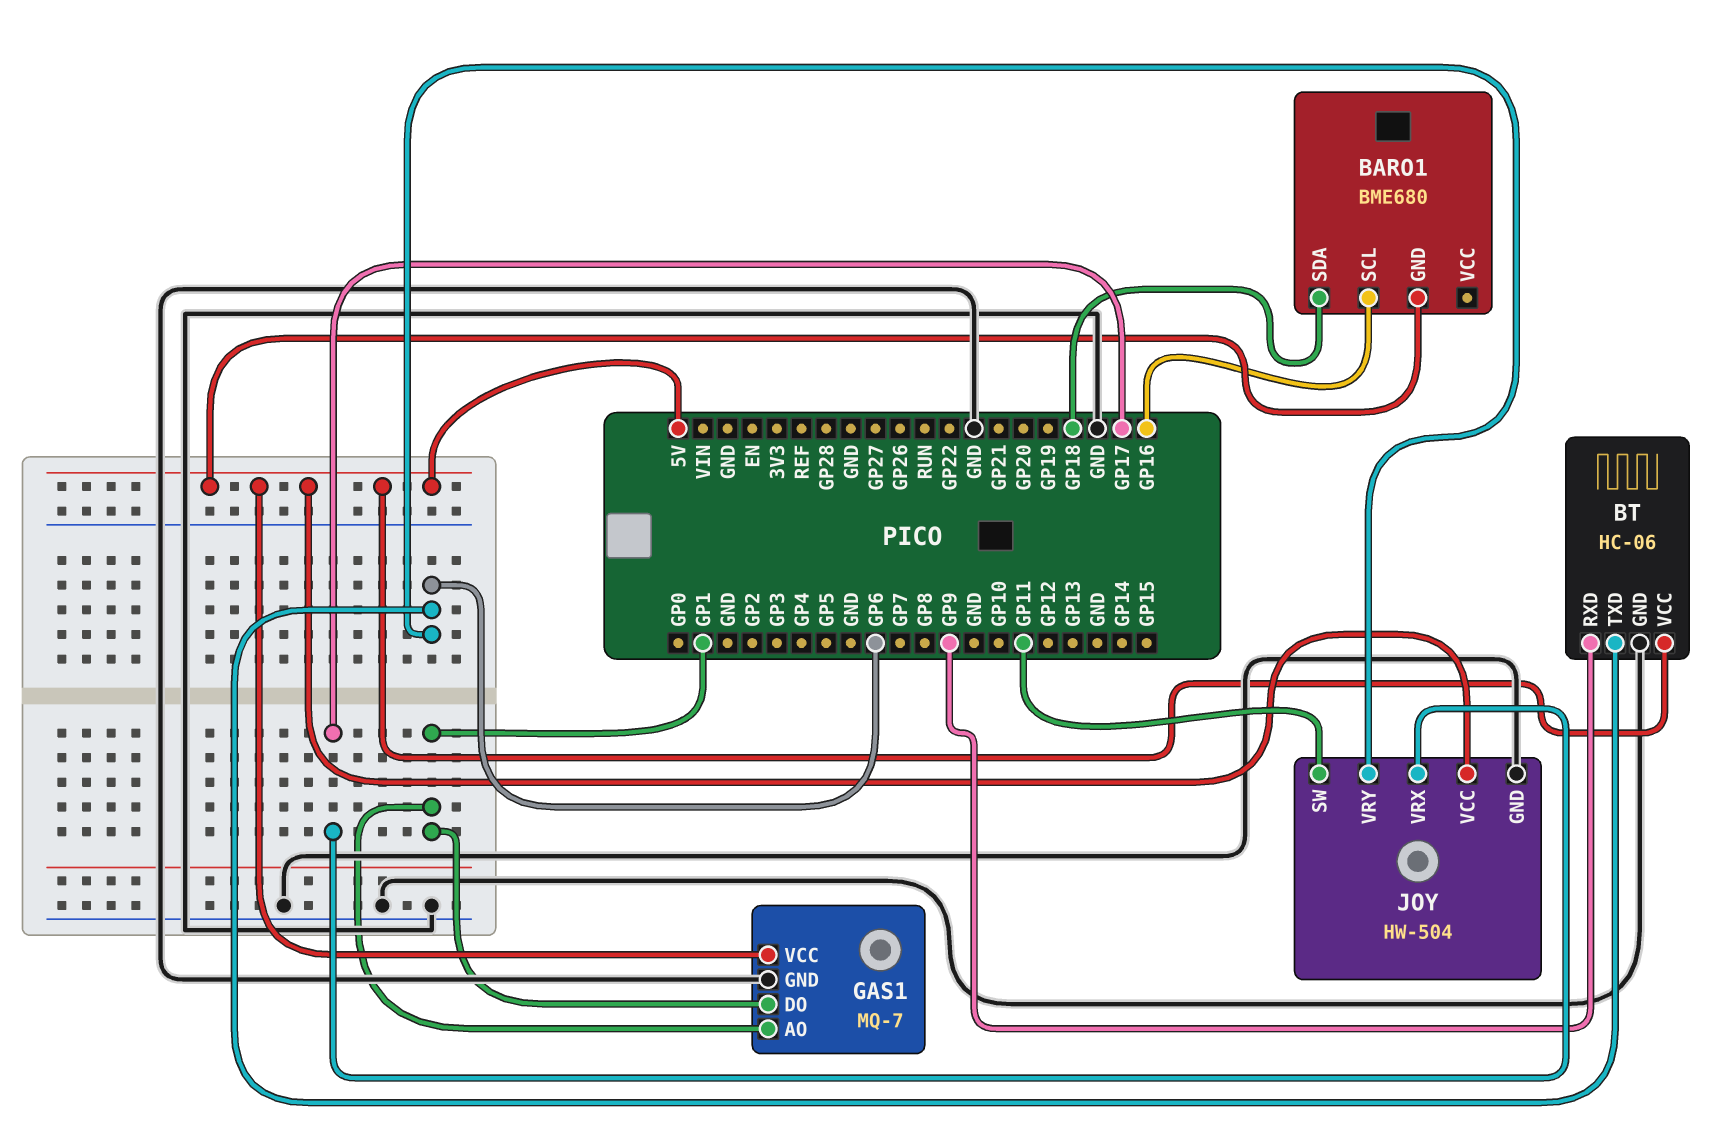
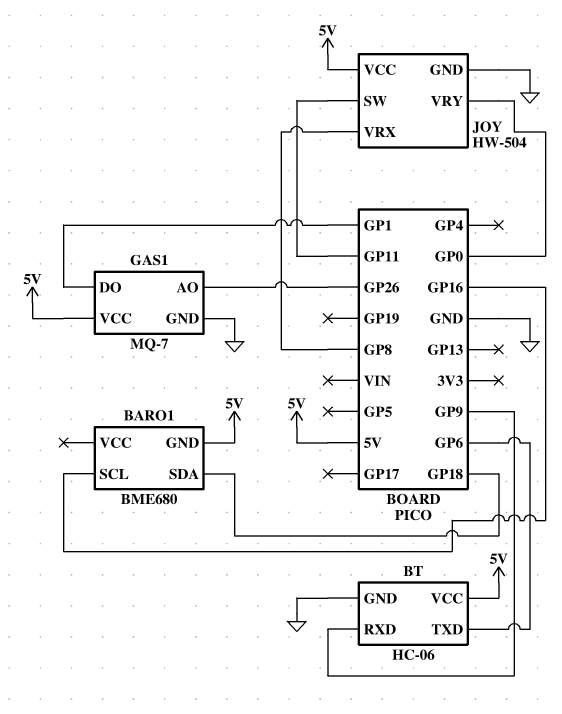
GAS1 pin AO: GP1 -> GP26
JOY pin VRX: GP17 -> GP8
JOY pin VRY: GP6 -> GP0

